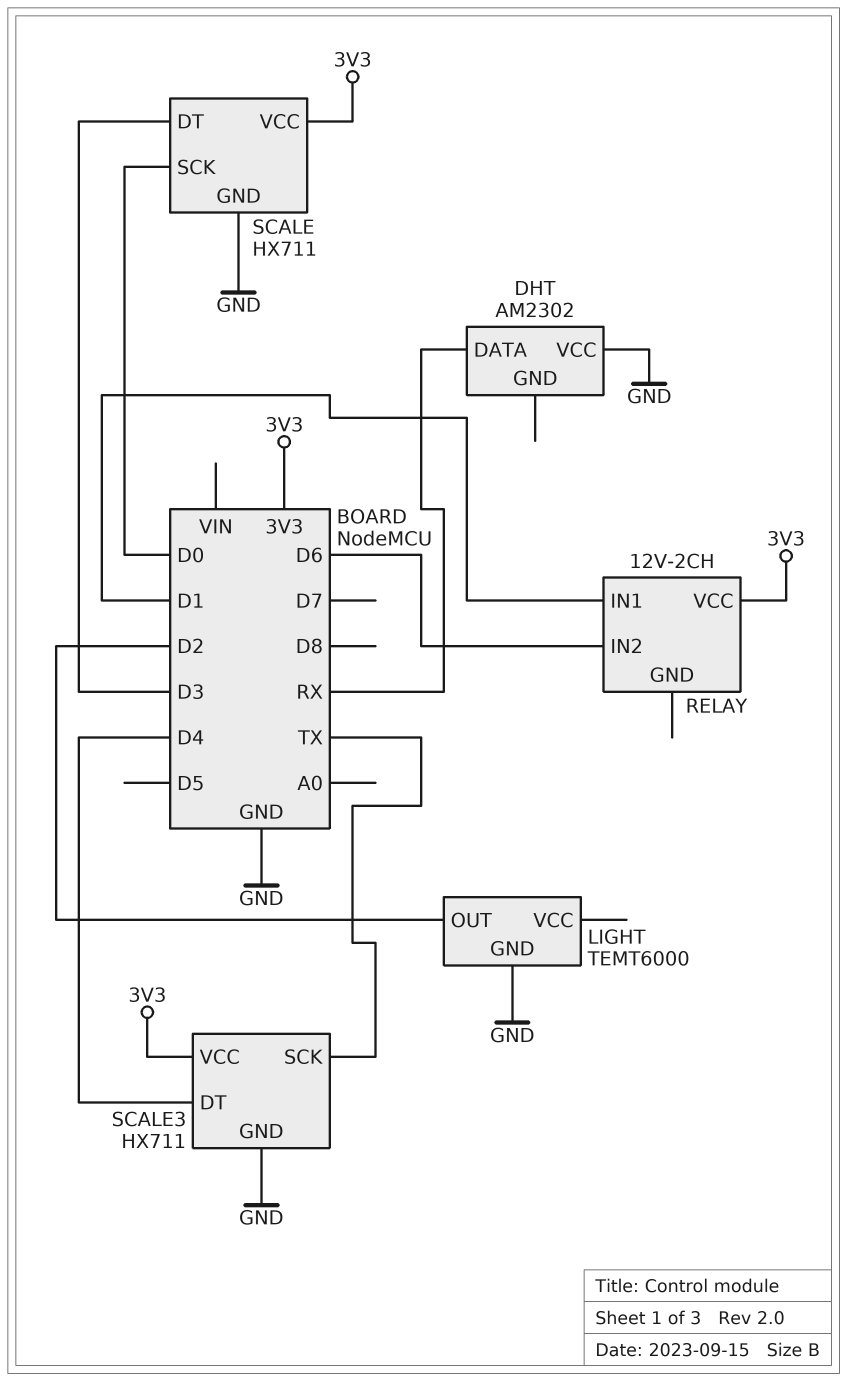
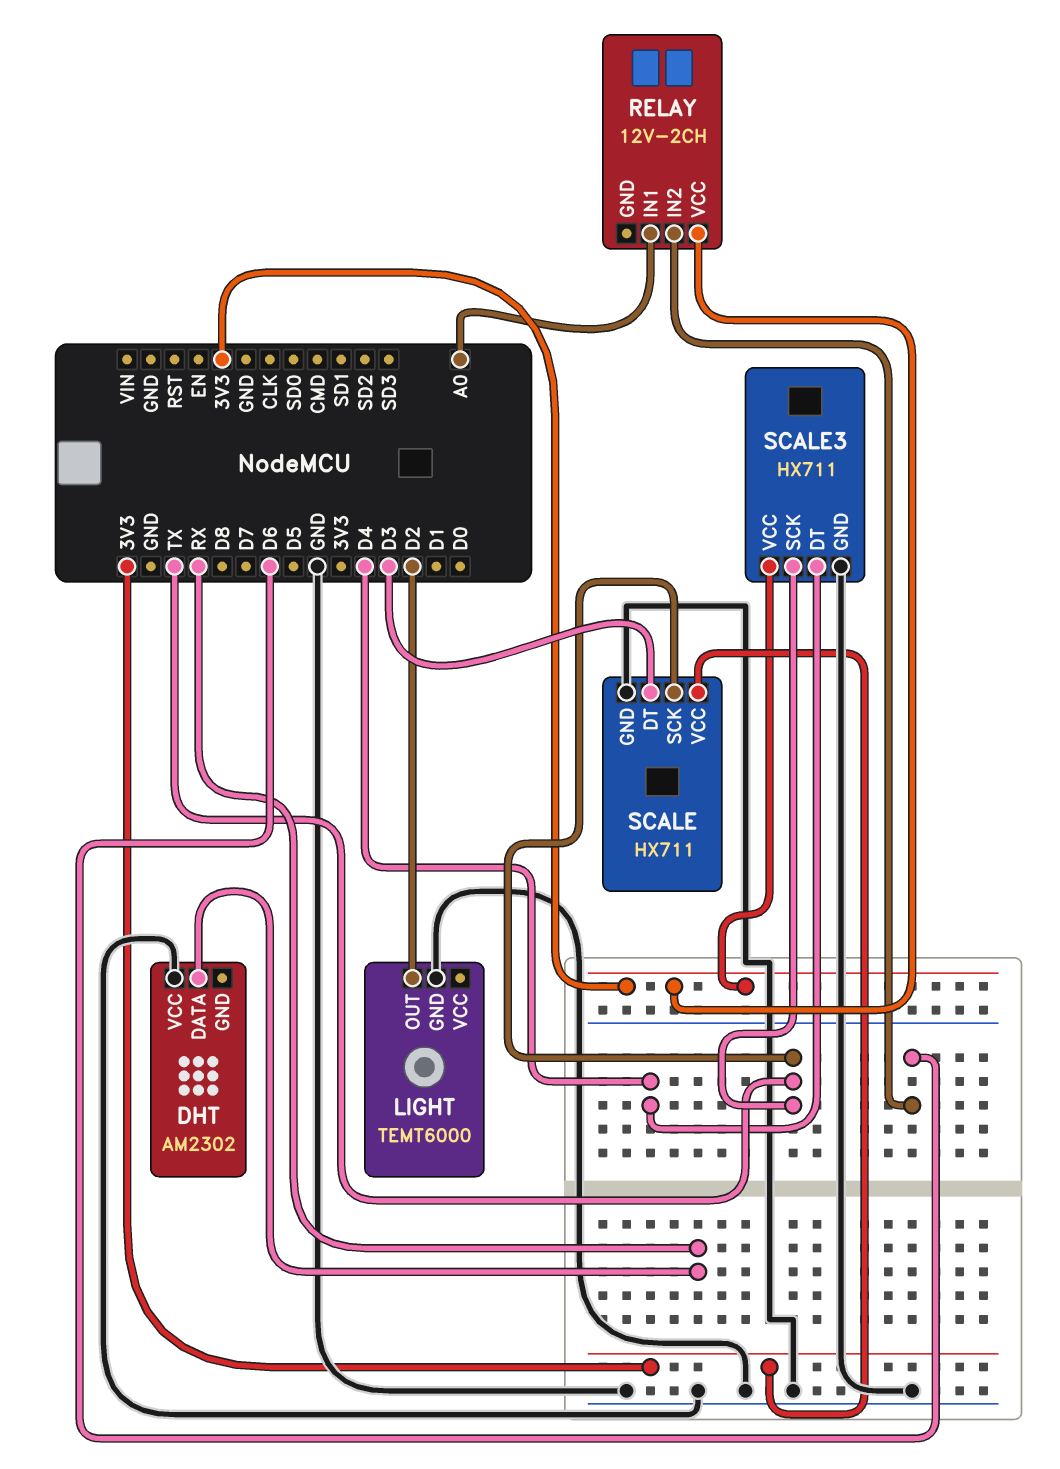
RELAY pin IN1: D1 -> A0
SCALE pin SCK: D0 -> TX

